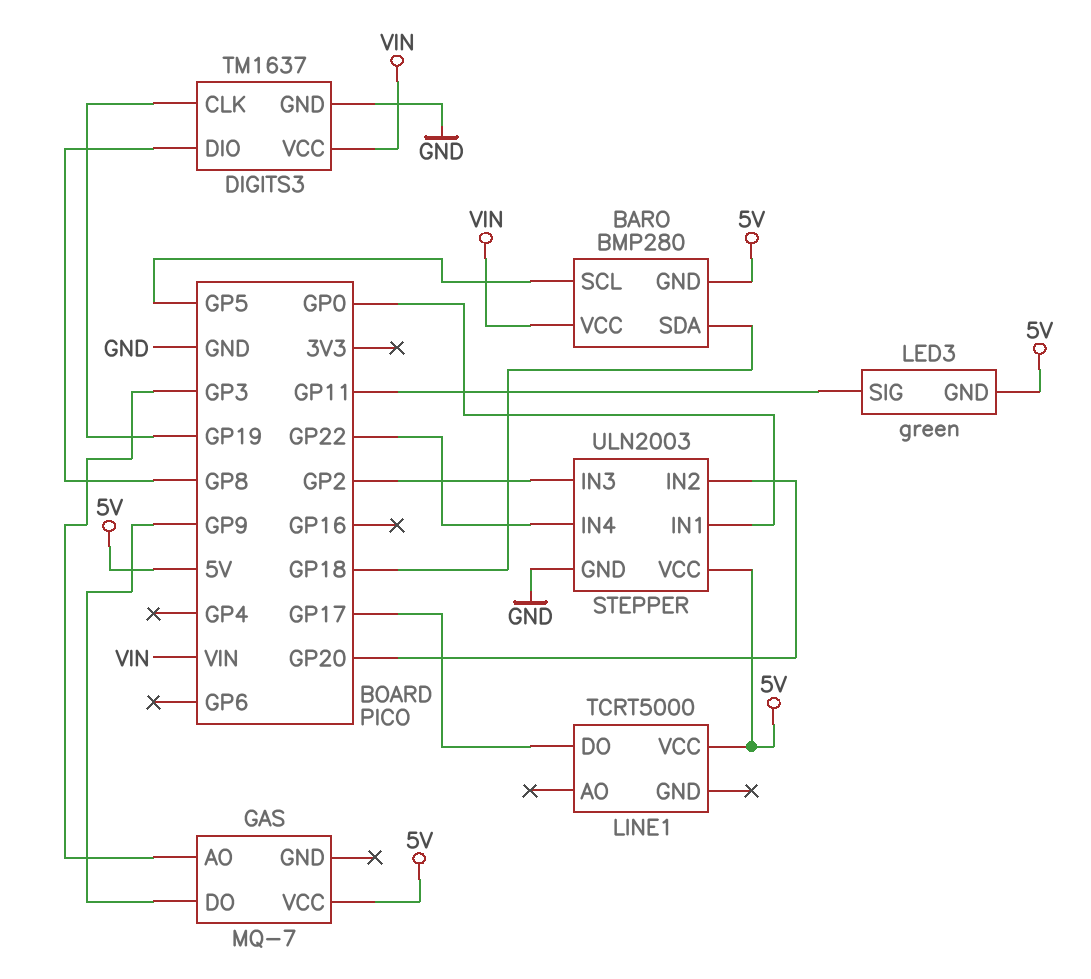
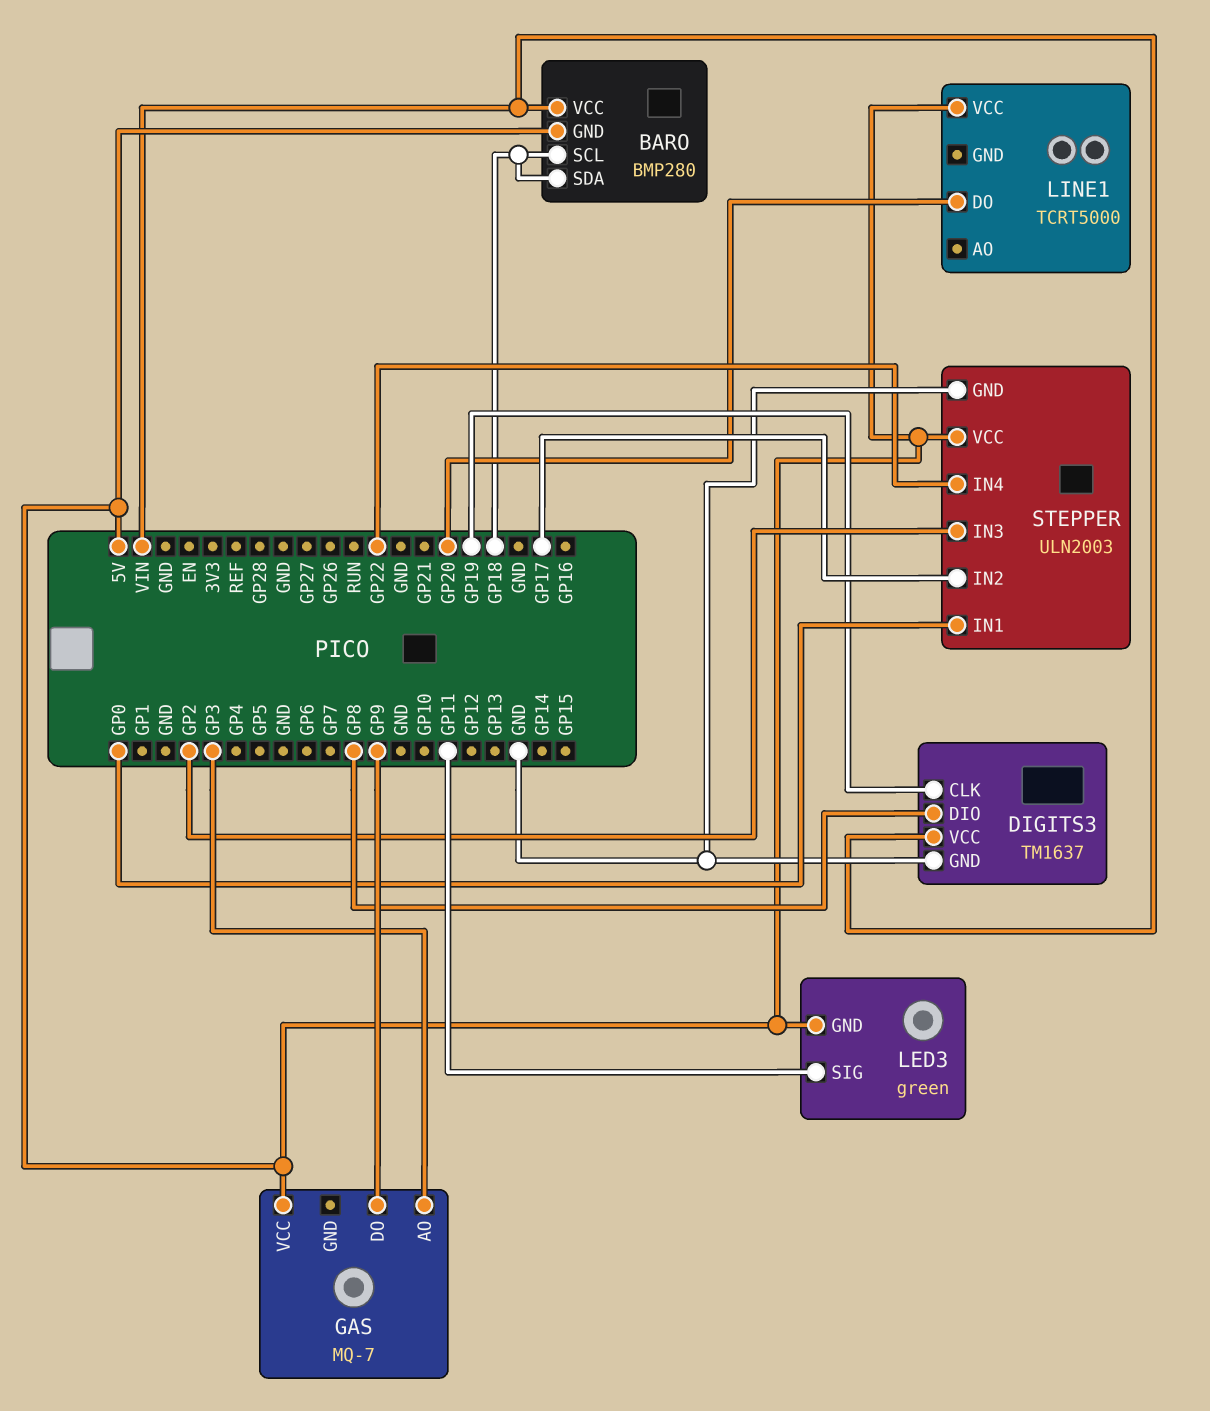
BARO pin SCL: GP5 -> GP18
LINE1 pin DO: GP17 -> GP20
STEPPER pin IN2: GP20 -> GP17

